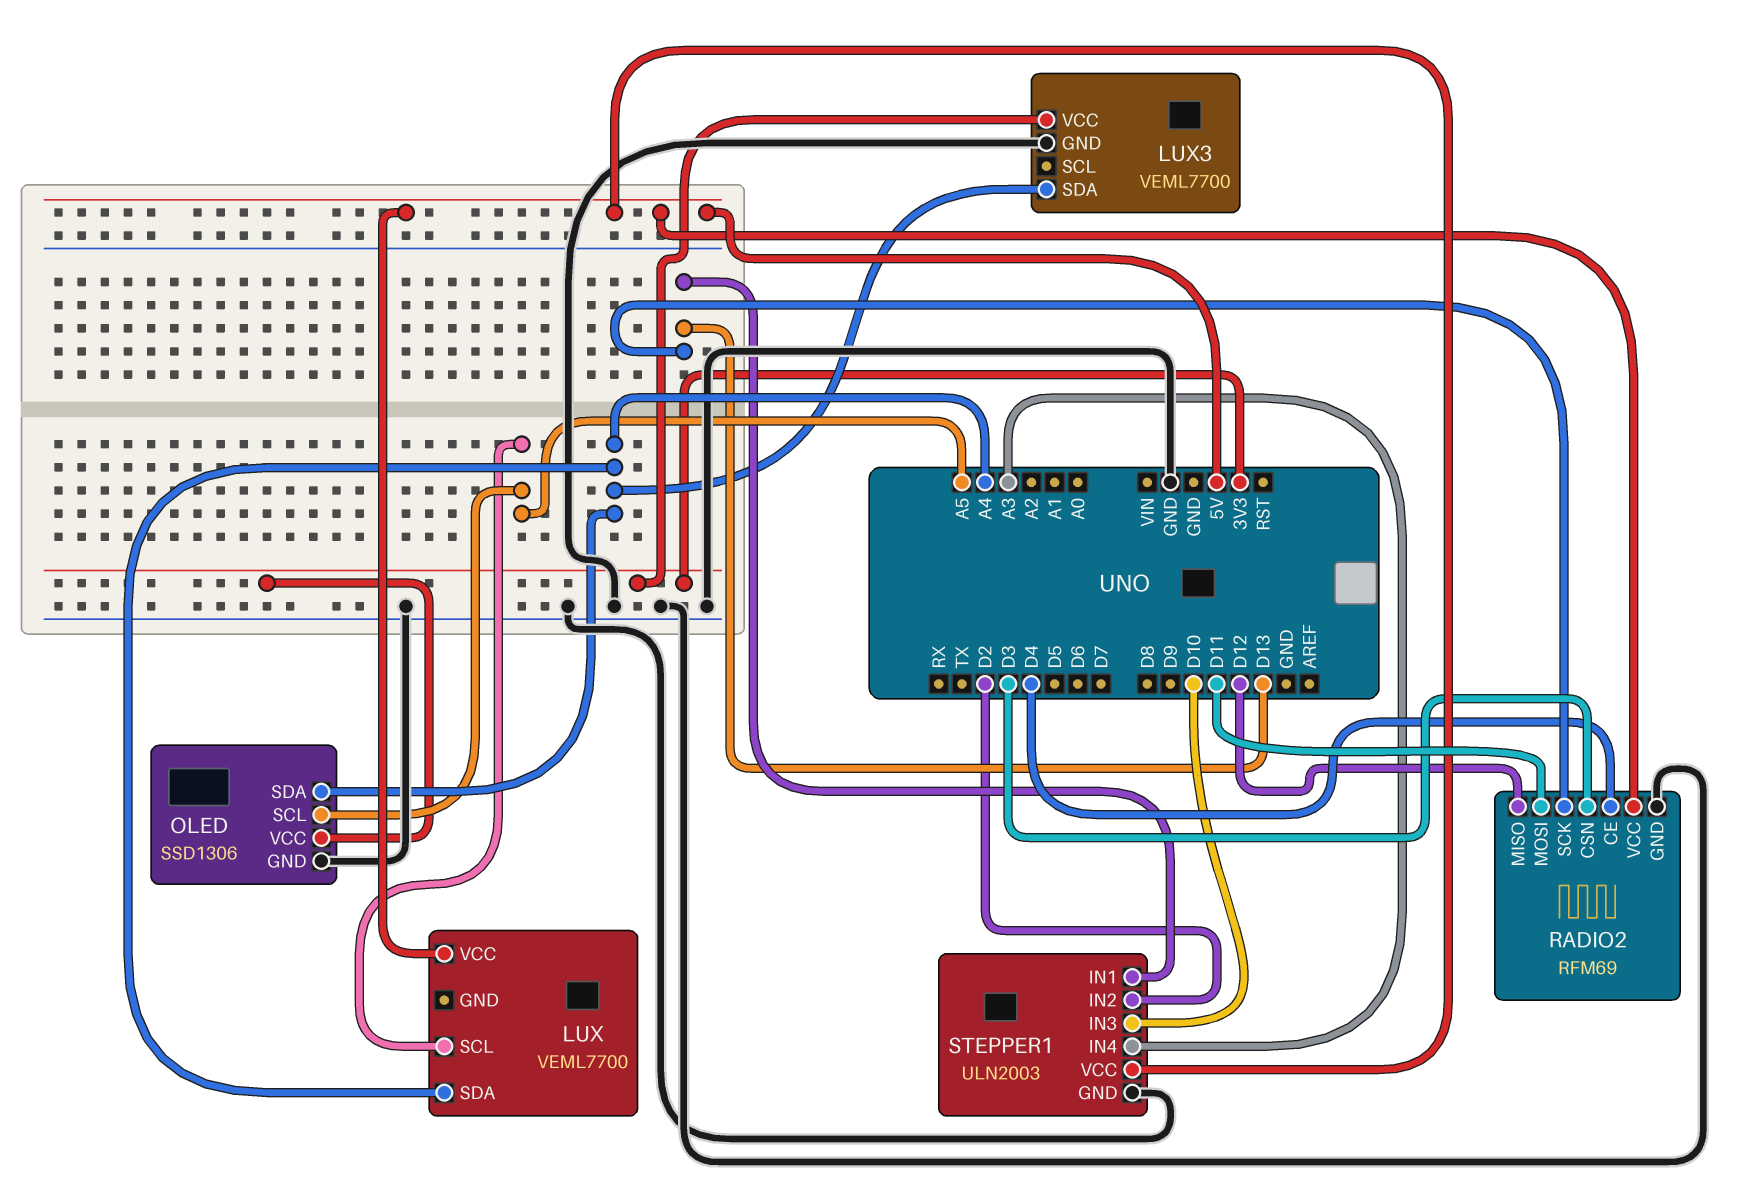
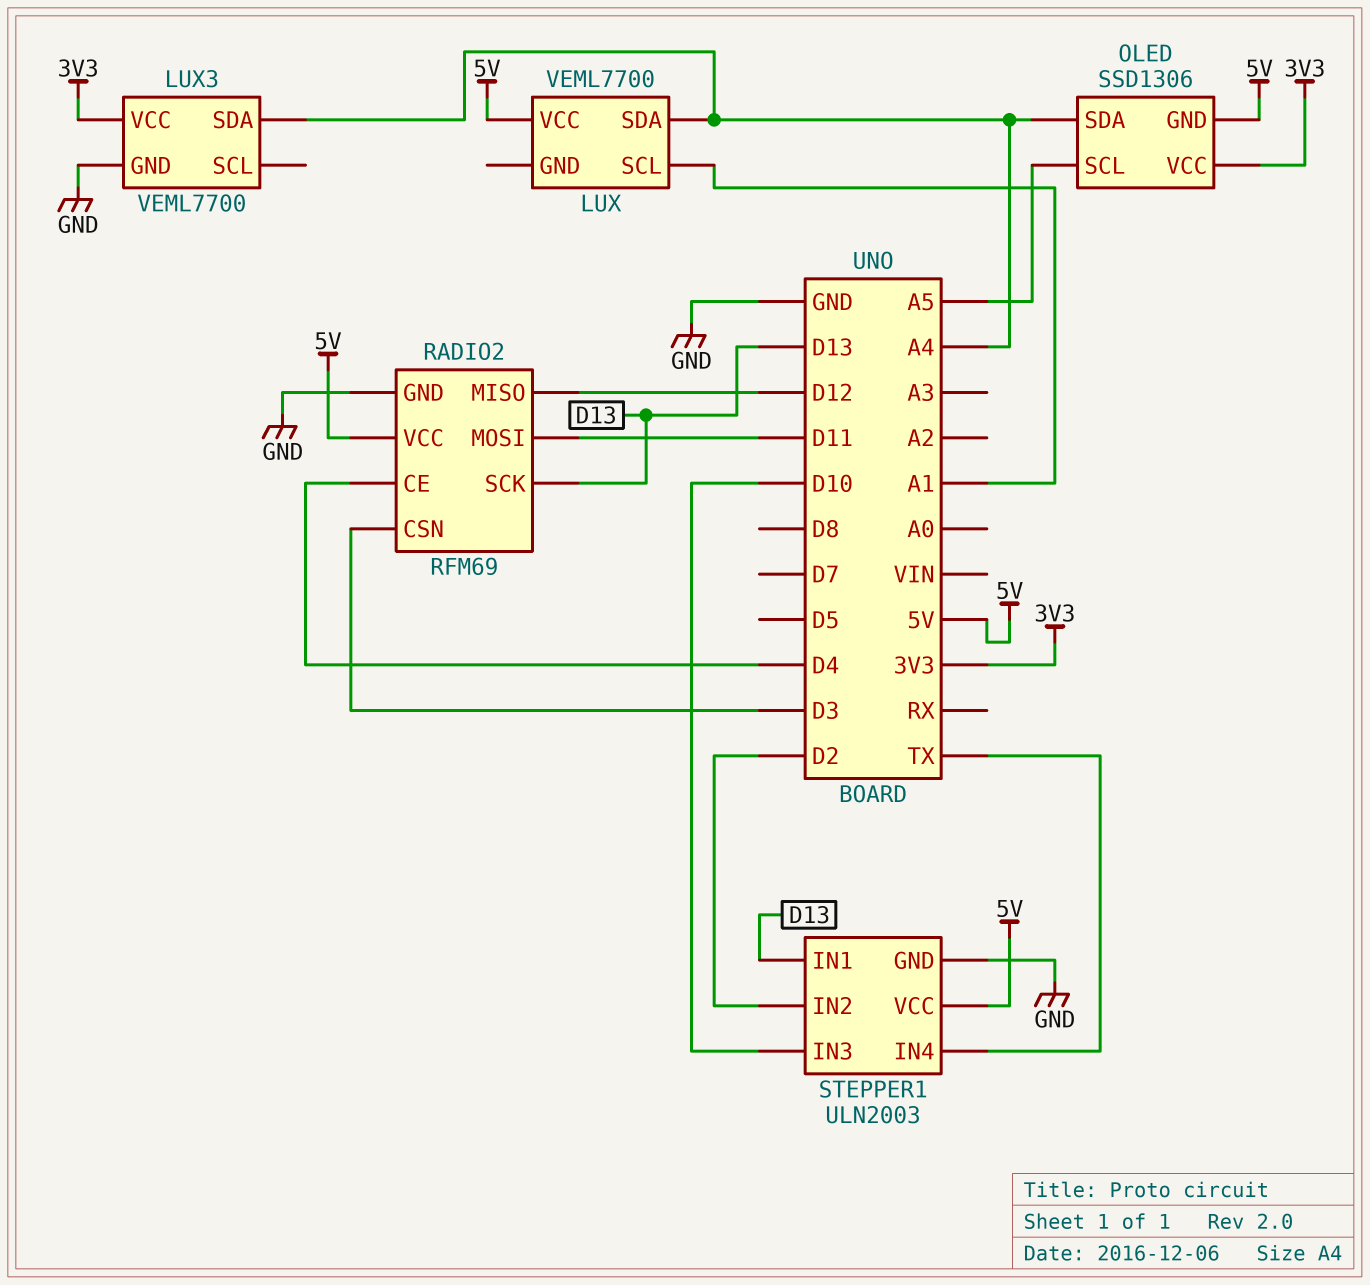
LUX pin SCL: A5 -> A1
OLED pin GND: GND -> 5V
STEPPER1 pin IN4: A3 -> TX

